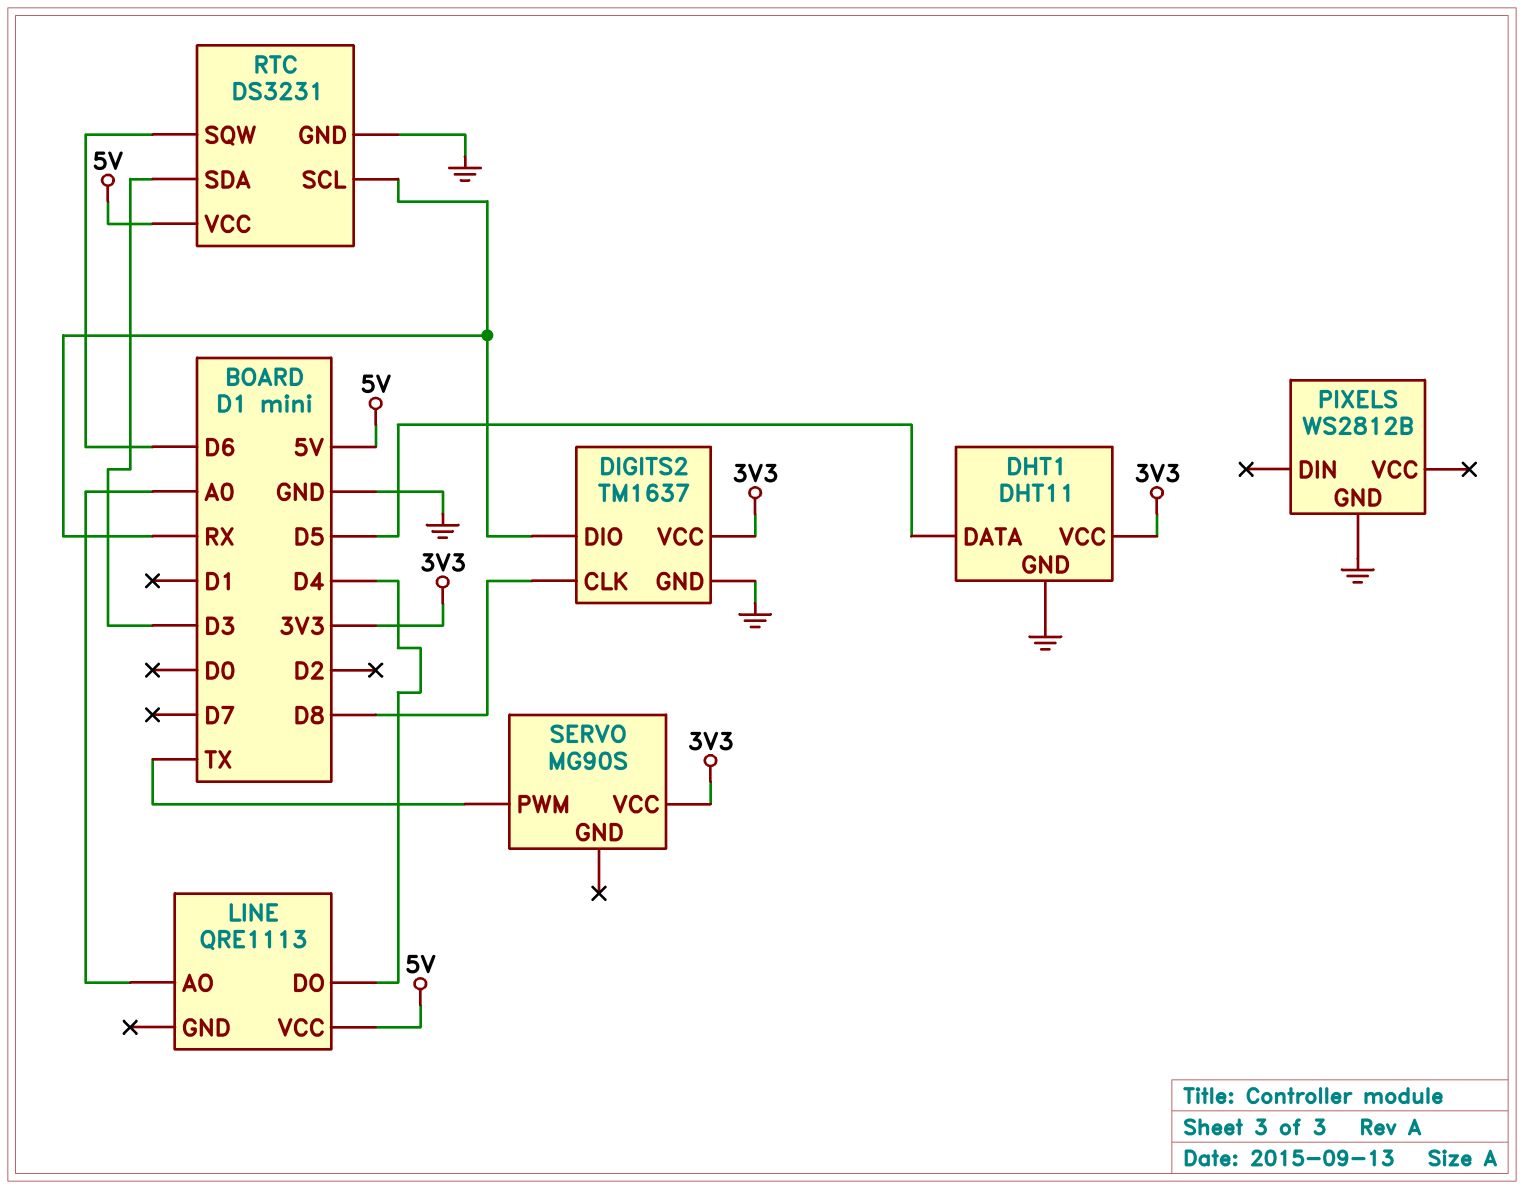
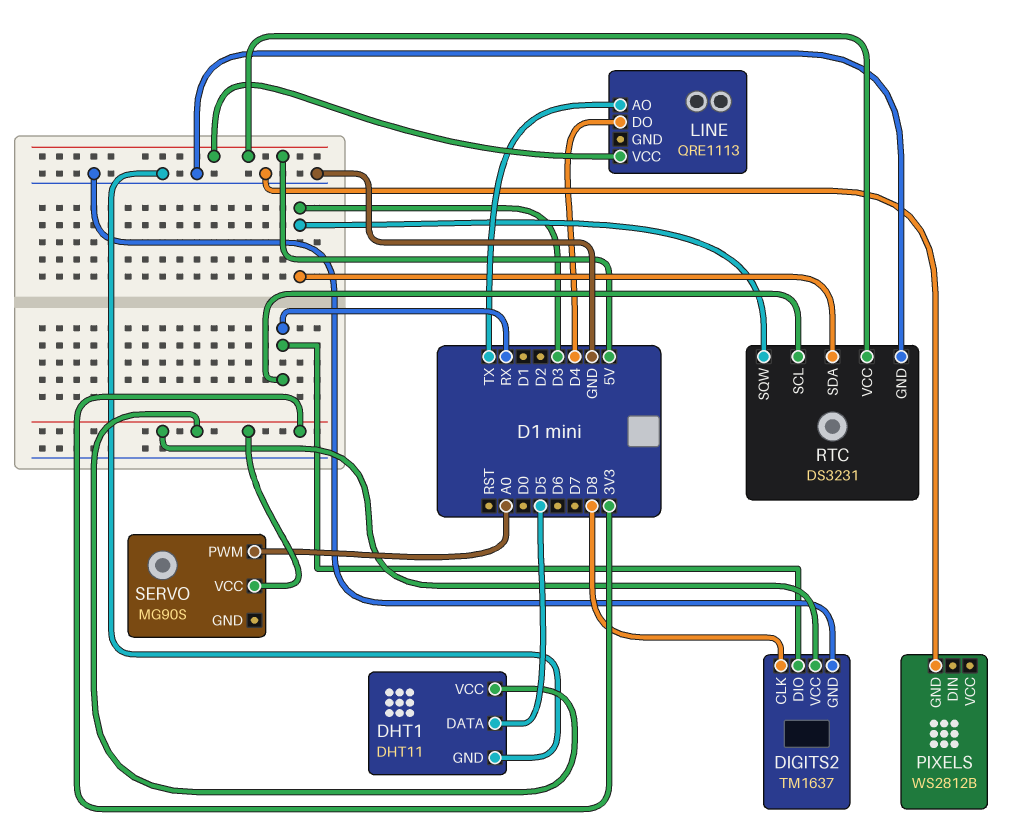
LINE pin AO: A0 -> TX
RTC pin SQW: D6 -> D3
SERVO pin PWM: TX -> A0

